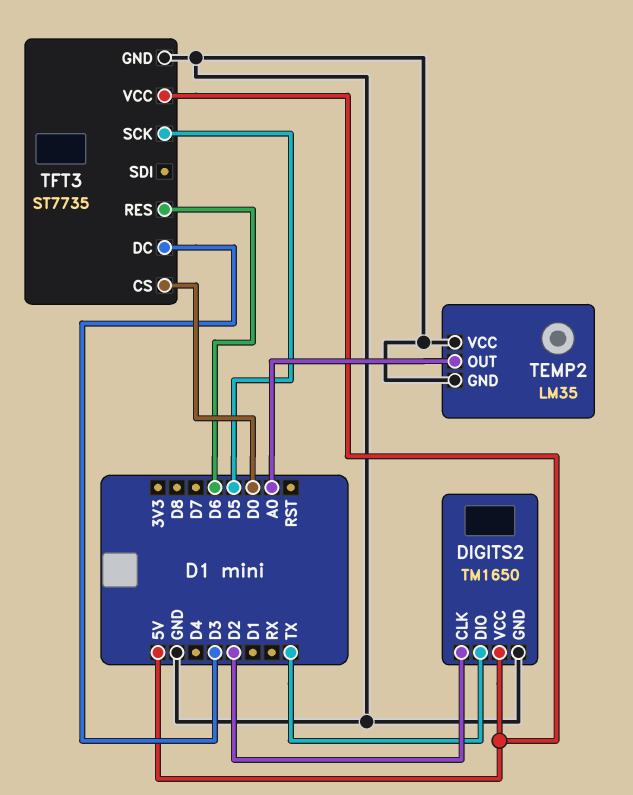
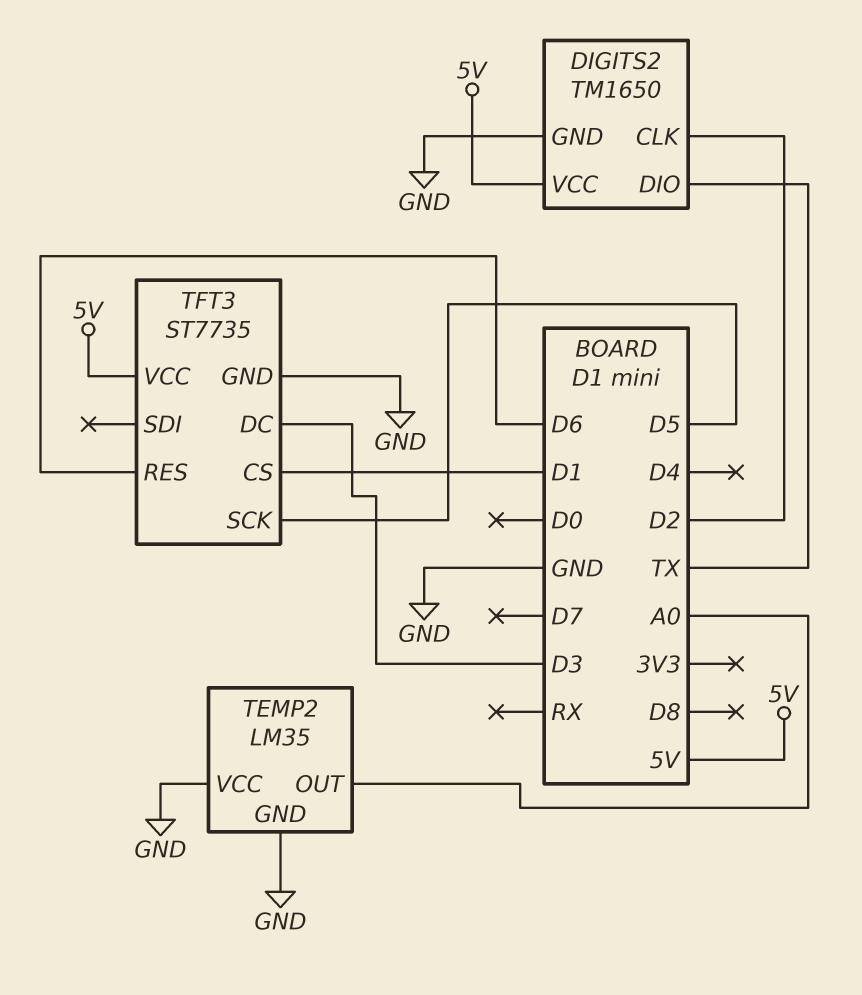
TFT3 pin CS: D0 -> D1

